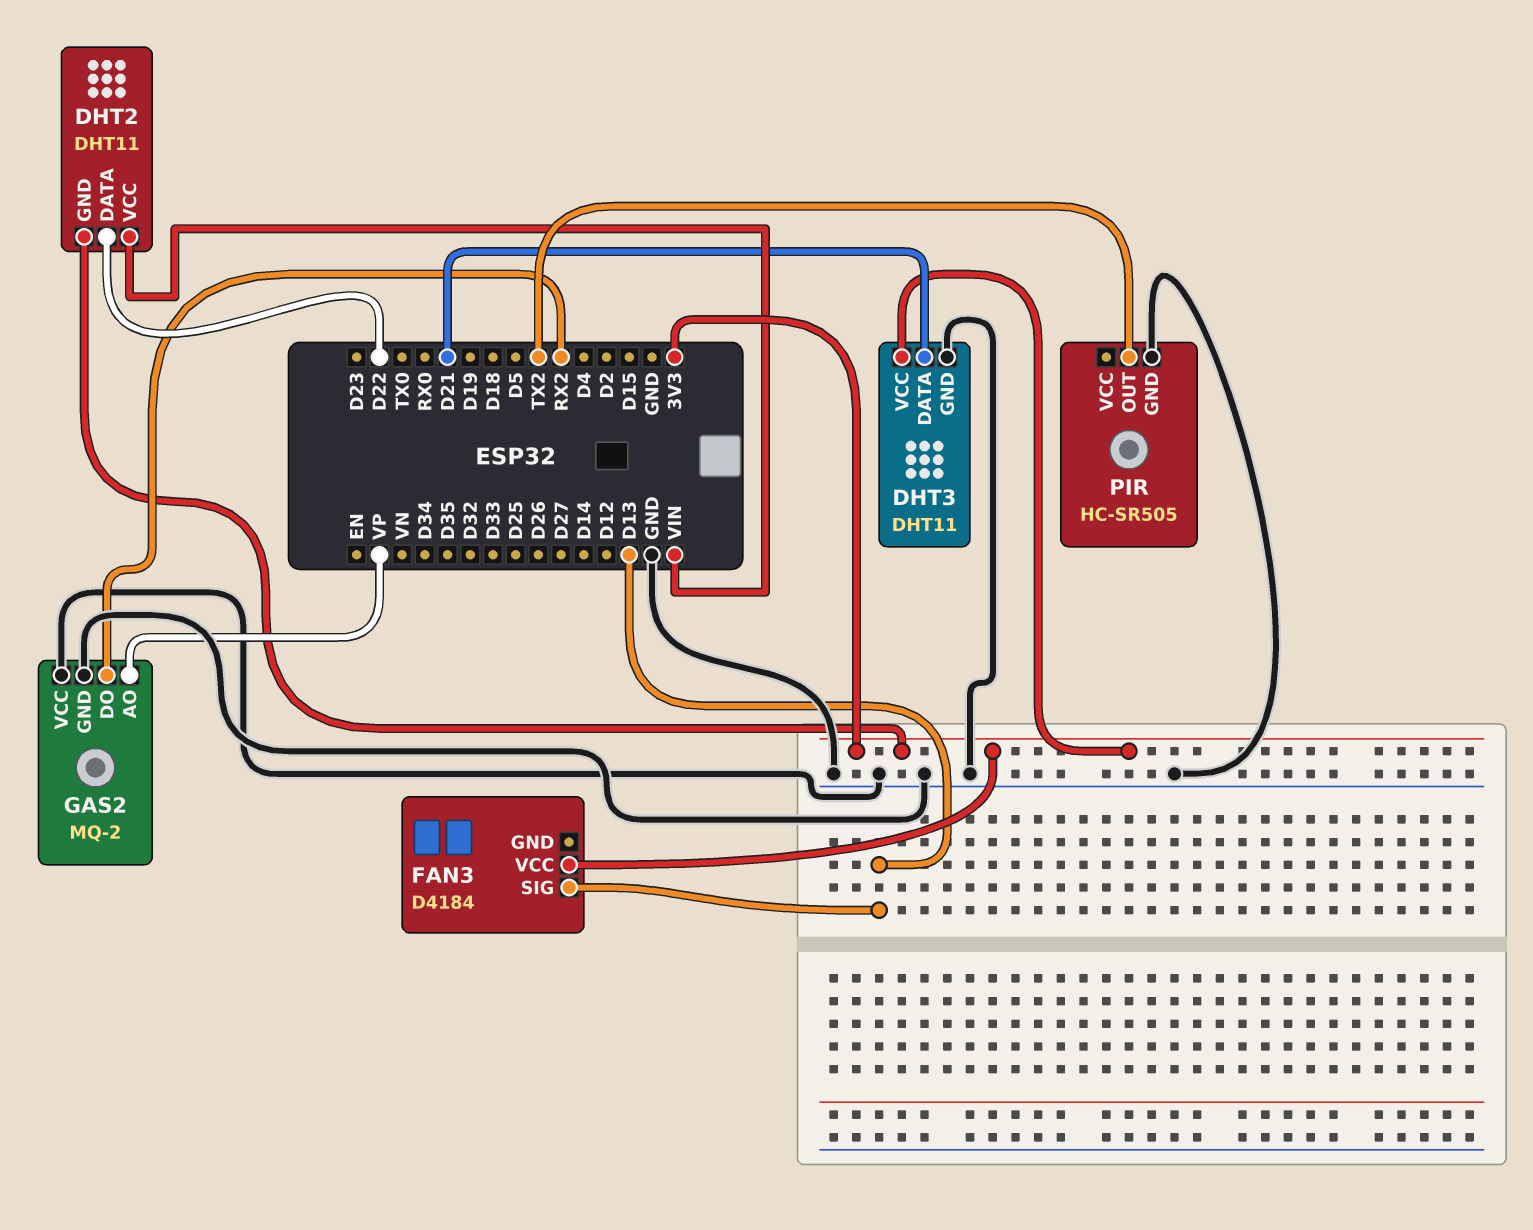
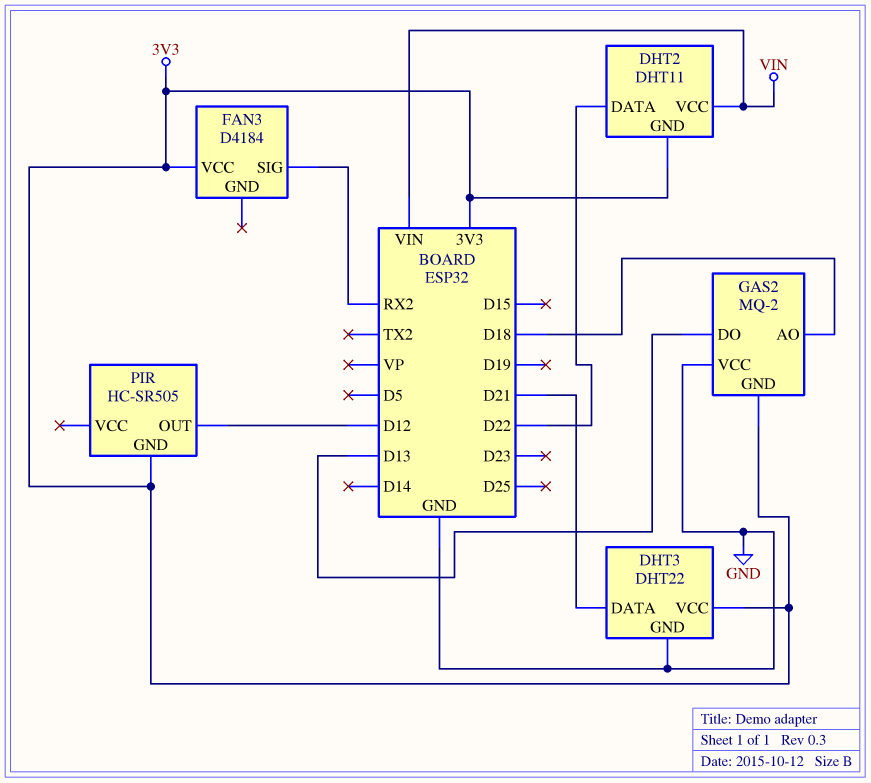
DHT3: DHT11 -> DHT22
FAN3 pin SIG: D13 -> RX2
GAS2 pin AO: VP -> D18
GAS2 pin DO: RX2 -> D13
GAS2 pin GND: GND -> 3V3
PIR pin GND: GND -> 3V3
PIR pin OUT: TX2 -> D12

